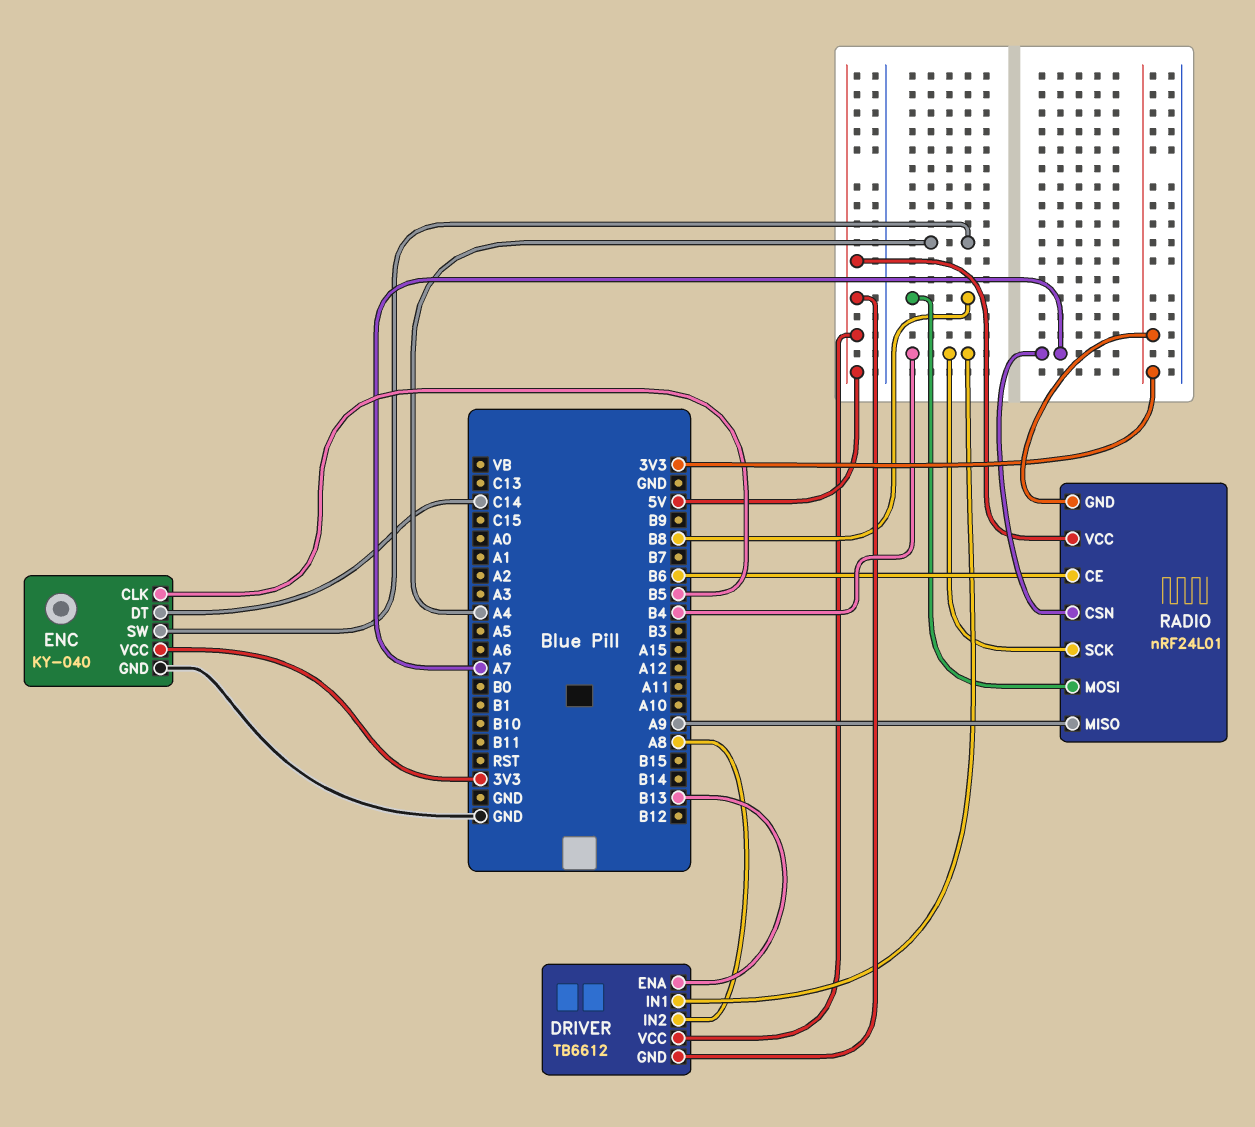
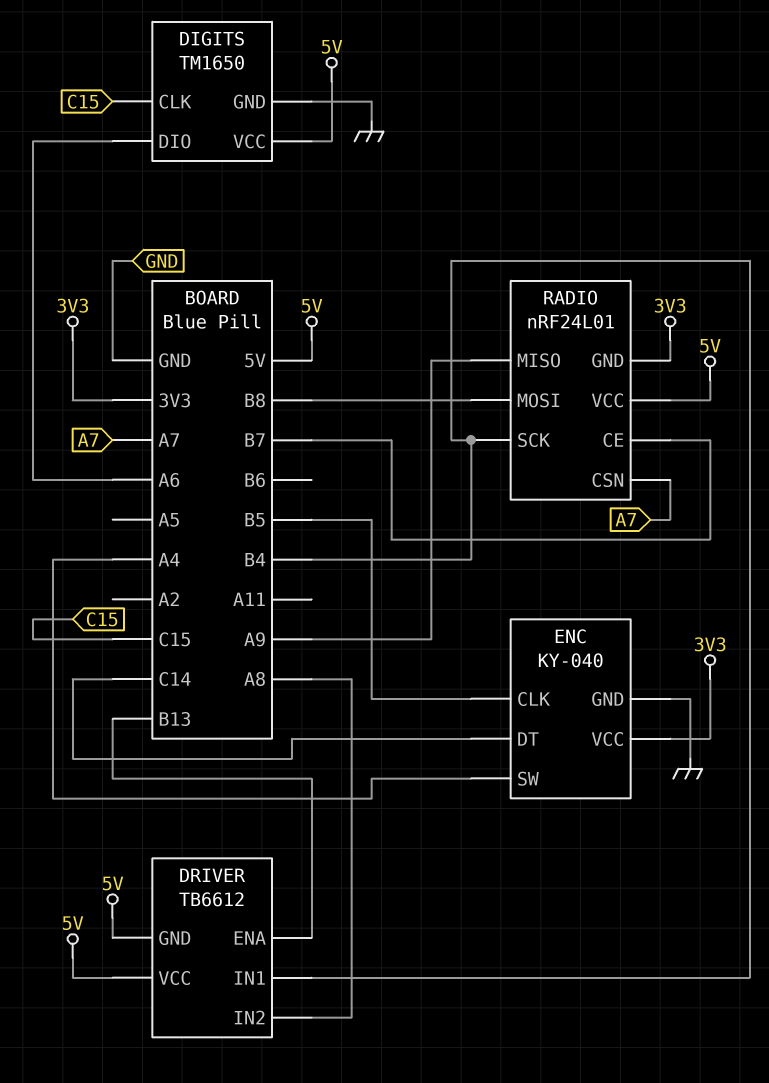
DIGITS: none -> TM1650
DIGITS pin CLK: none -> C15
DIGITS pin DIO: none -> A6
DIGITS pin GND: none -> GND
DIGITS pin VCC: none -> 5V
RADIO pin CE: B6 -> B7

